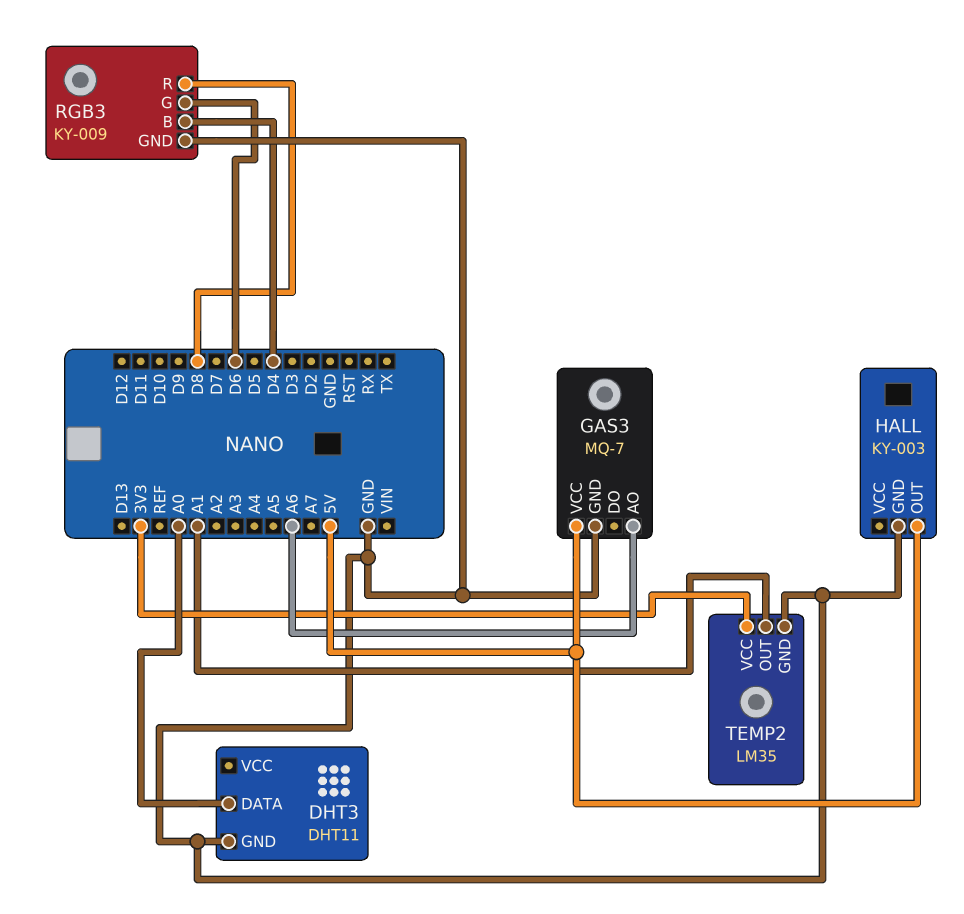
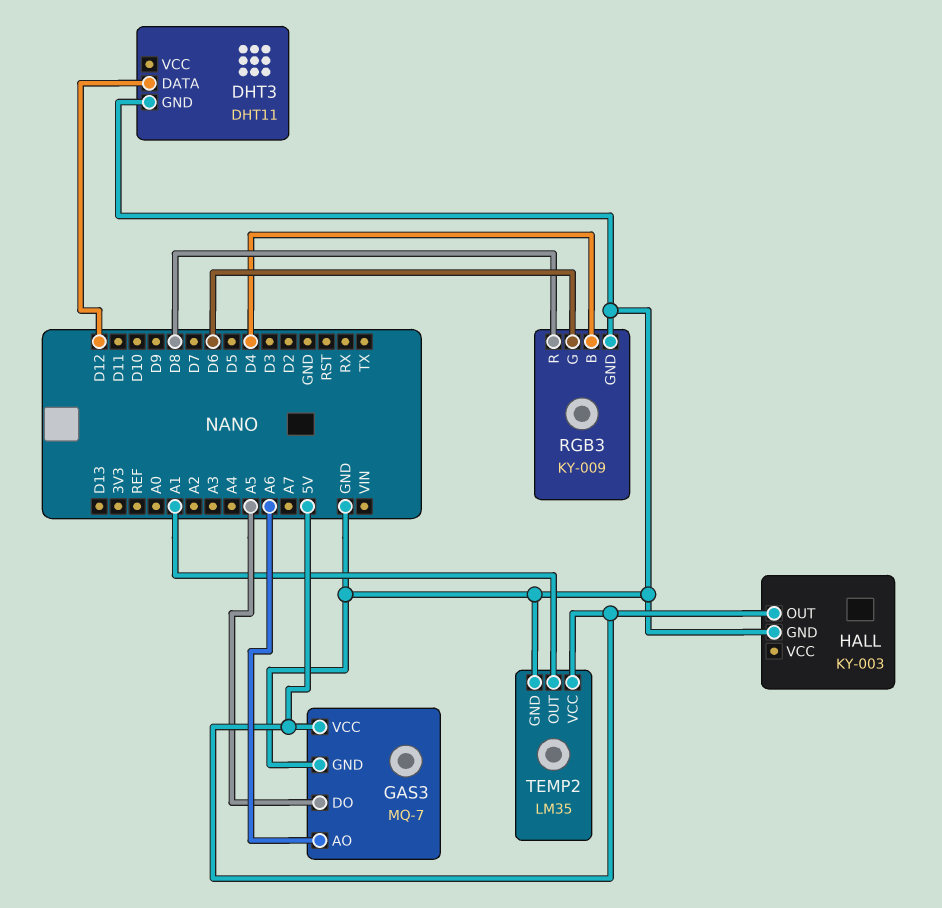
DHT3 pin DATA: A0 -> D12
GAS3 pin DO: none -> A5
TEMP2 pin VCC: 3V3 -> 5V

